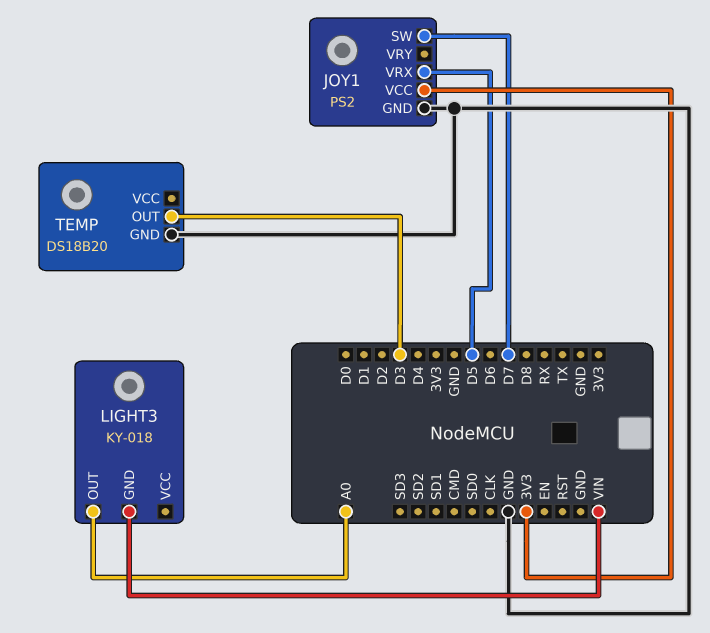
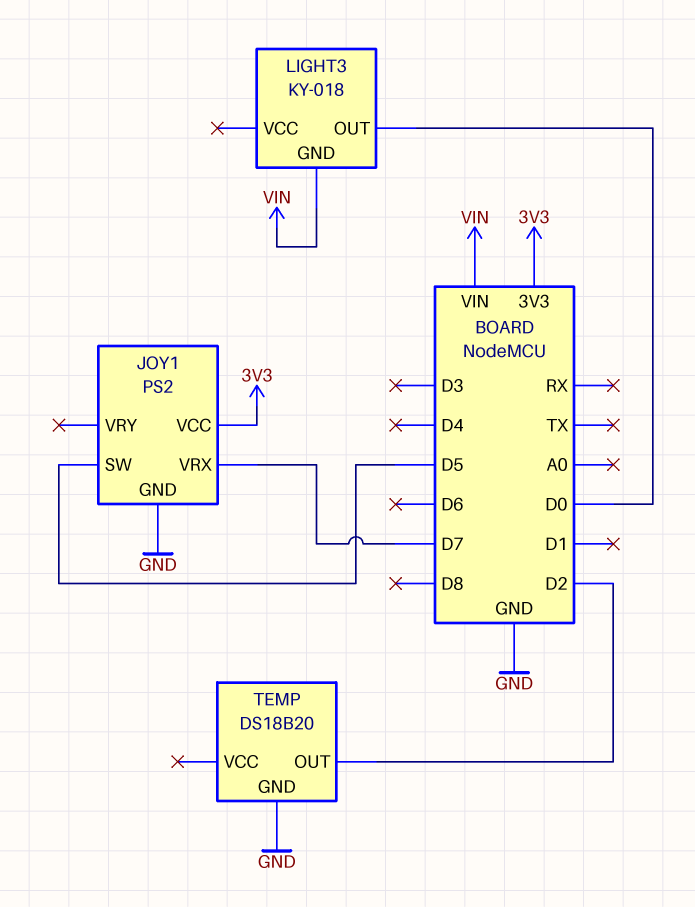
JOY1 pin SW: D7 -> D5
JOY1 pin VRX: D5 -> D7
LIGHT3 pin OUT: A0 -> D0
TEMP pin OUT: D3 -> D2

